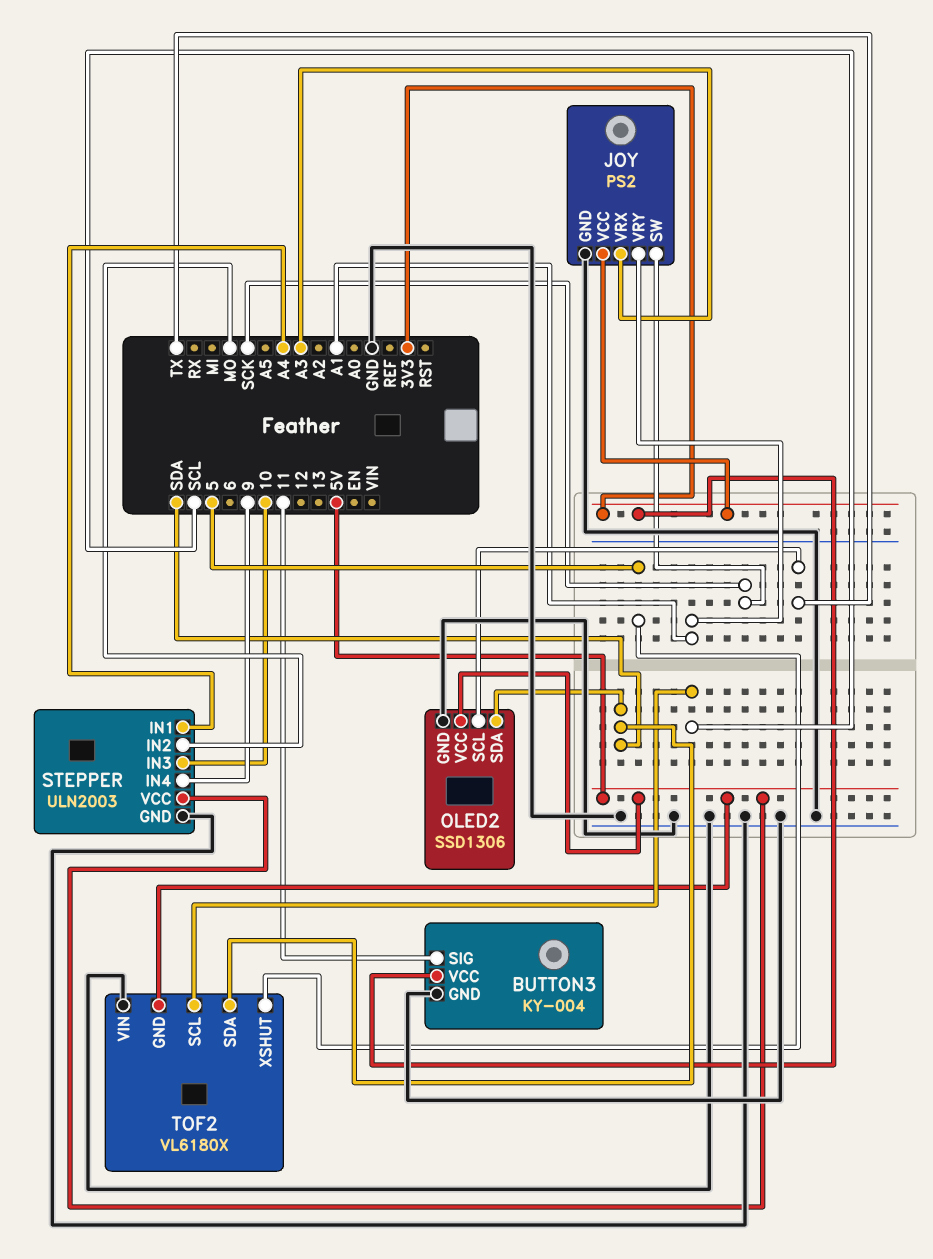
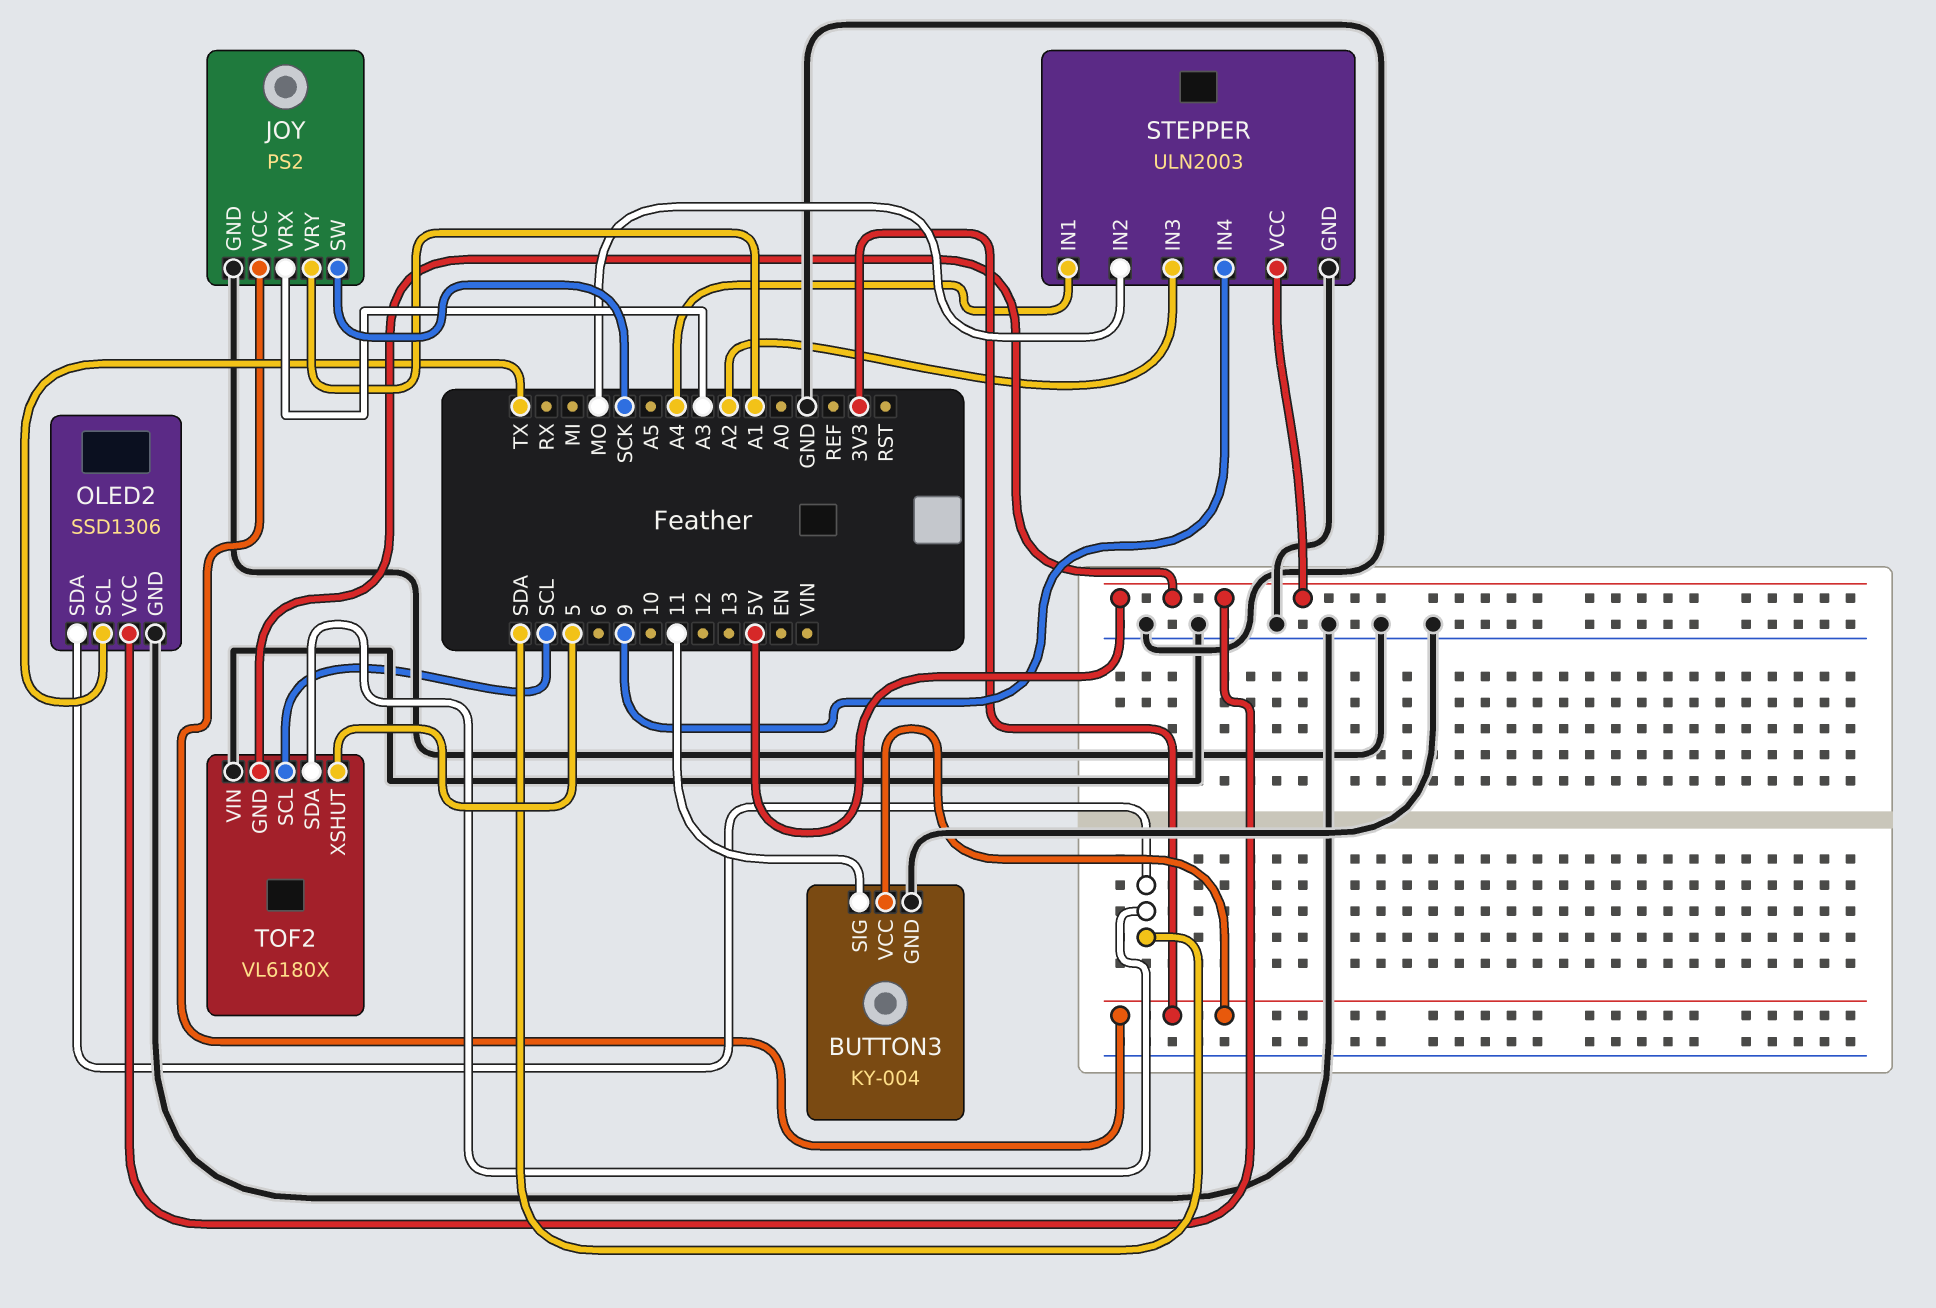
STEPPER pin IN3: 10 -> A2

